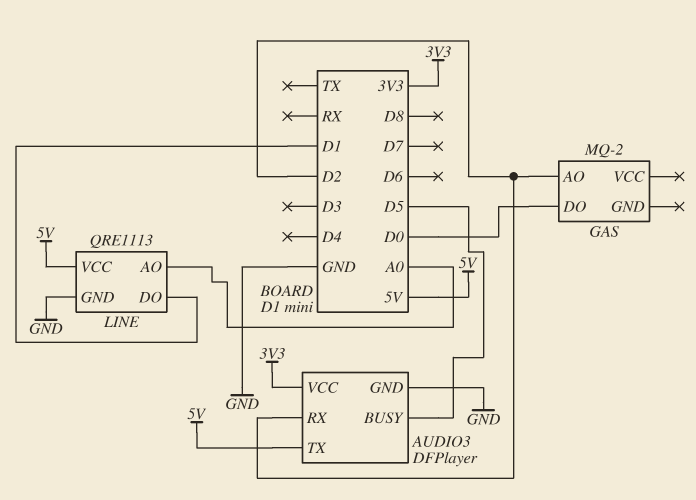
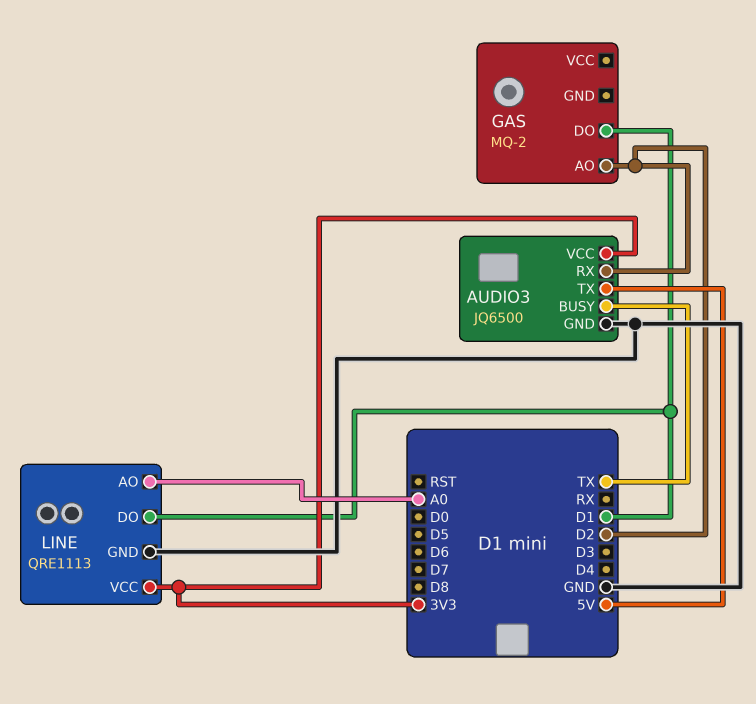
AUDIO3: DFPlayer -> JQ6500
AUDIO3 pin BUSY: D5 -> TX
GAS pin DO: D0 -> D1
LINE pin VCC: 5V -> 3V3

